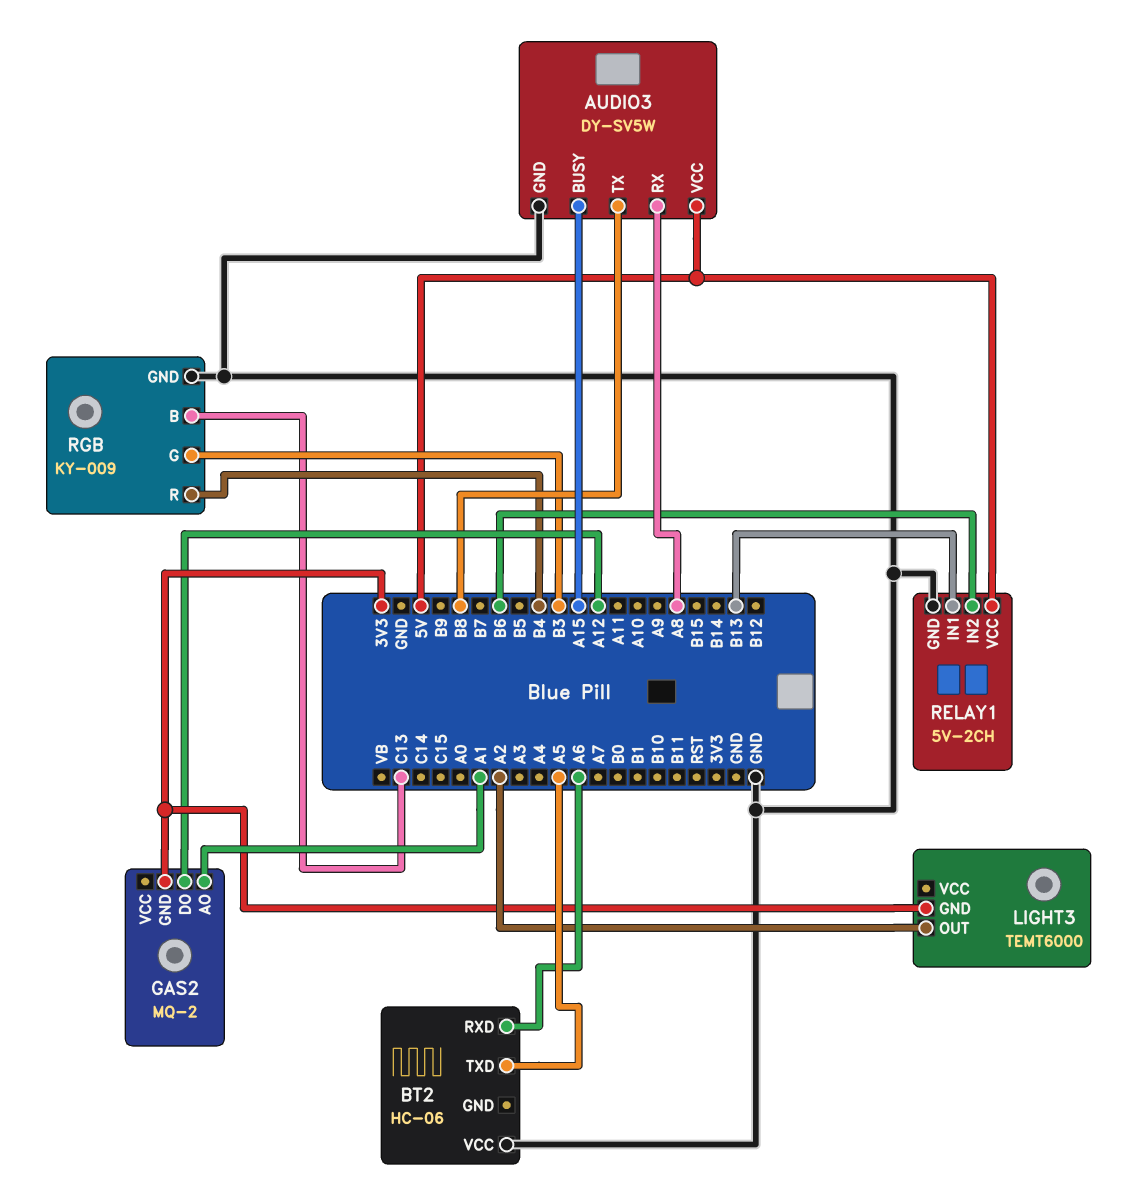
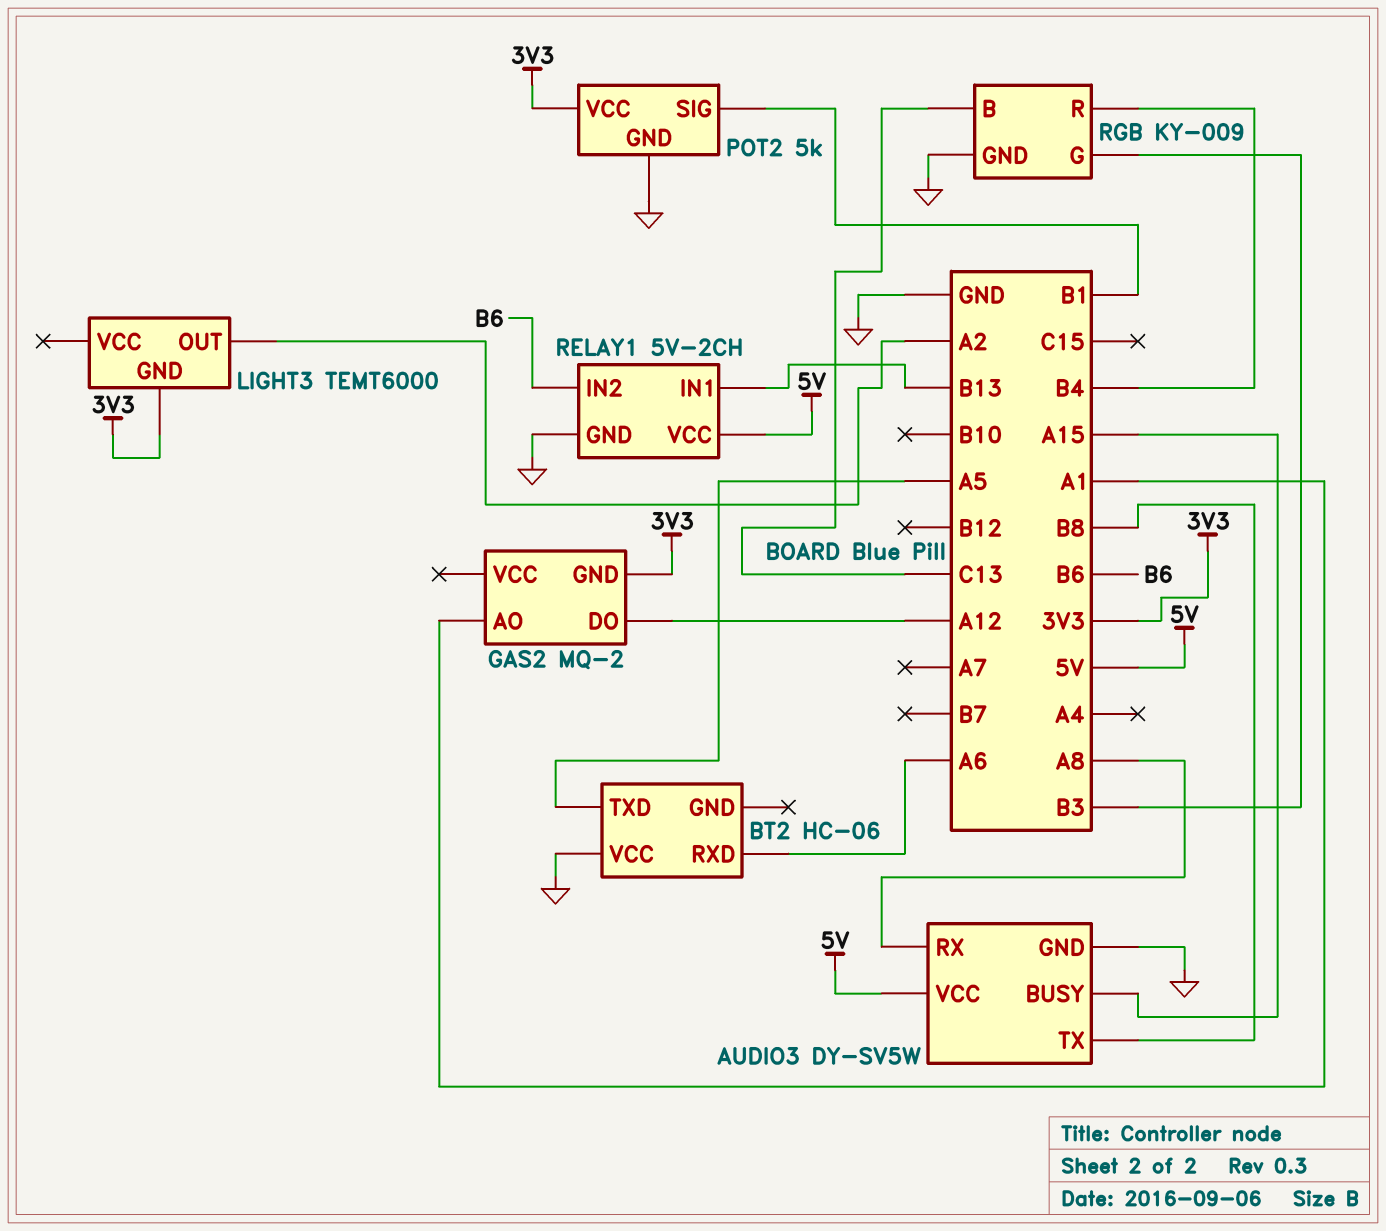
POT2: none -> 5k
POT2 pin GND: none -> GND
POT2 pin SIG: none -> B1
POT2 pin VCC: none -> 3V3

